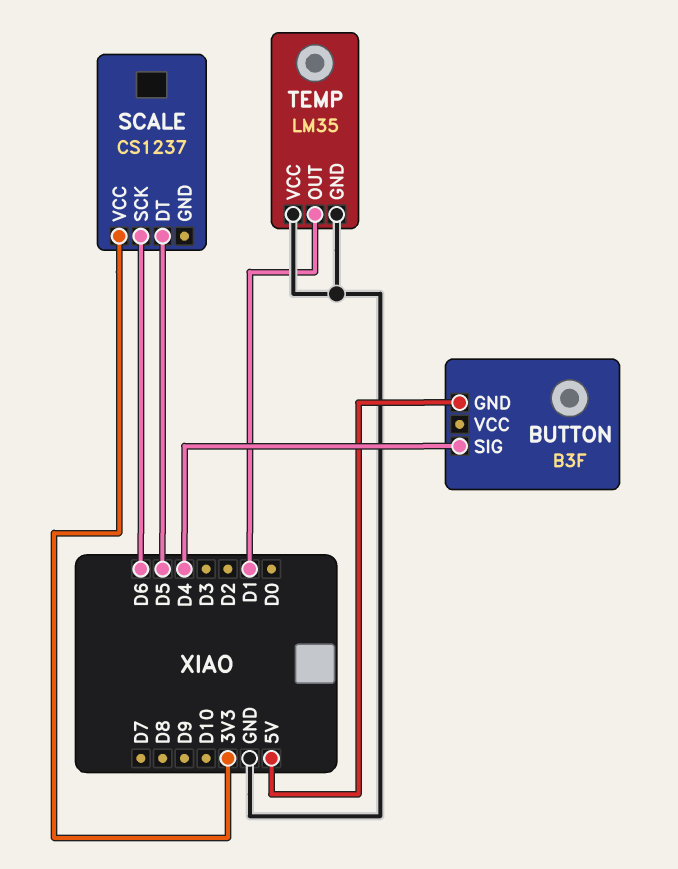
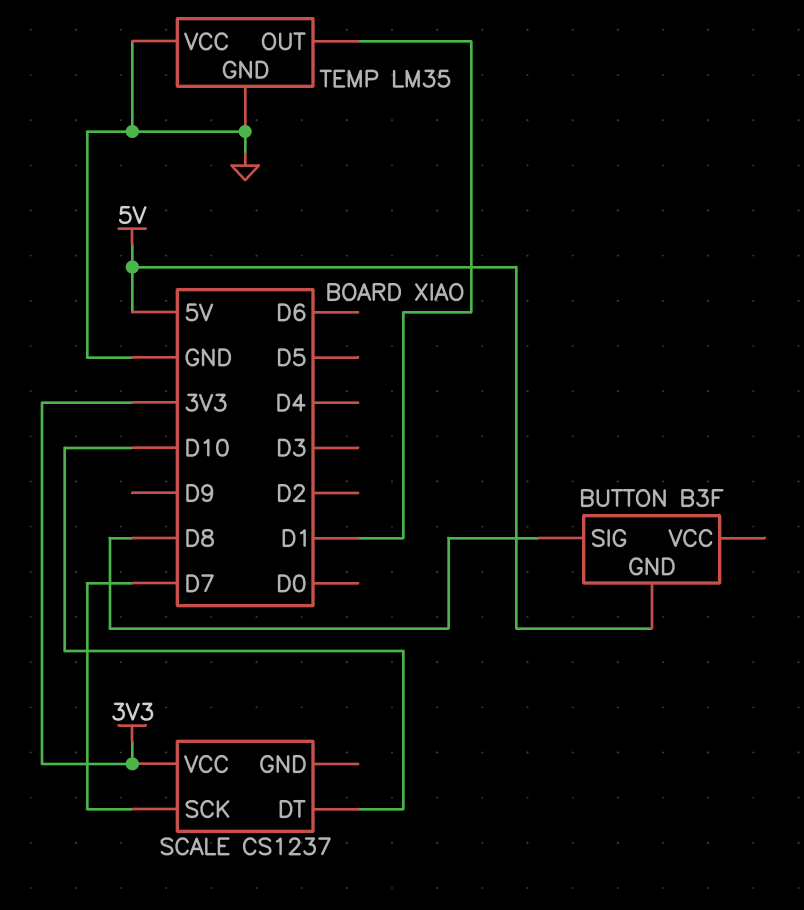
BUTTON pin SIG: D4 -> D8
SCALE pin DT: D5 -> D10
SCALE pin SCK: D6 -> D7

